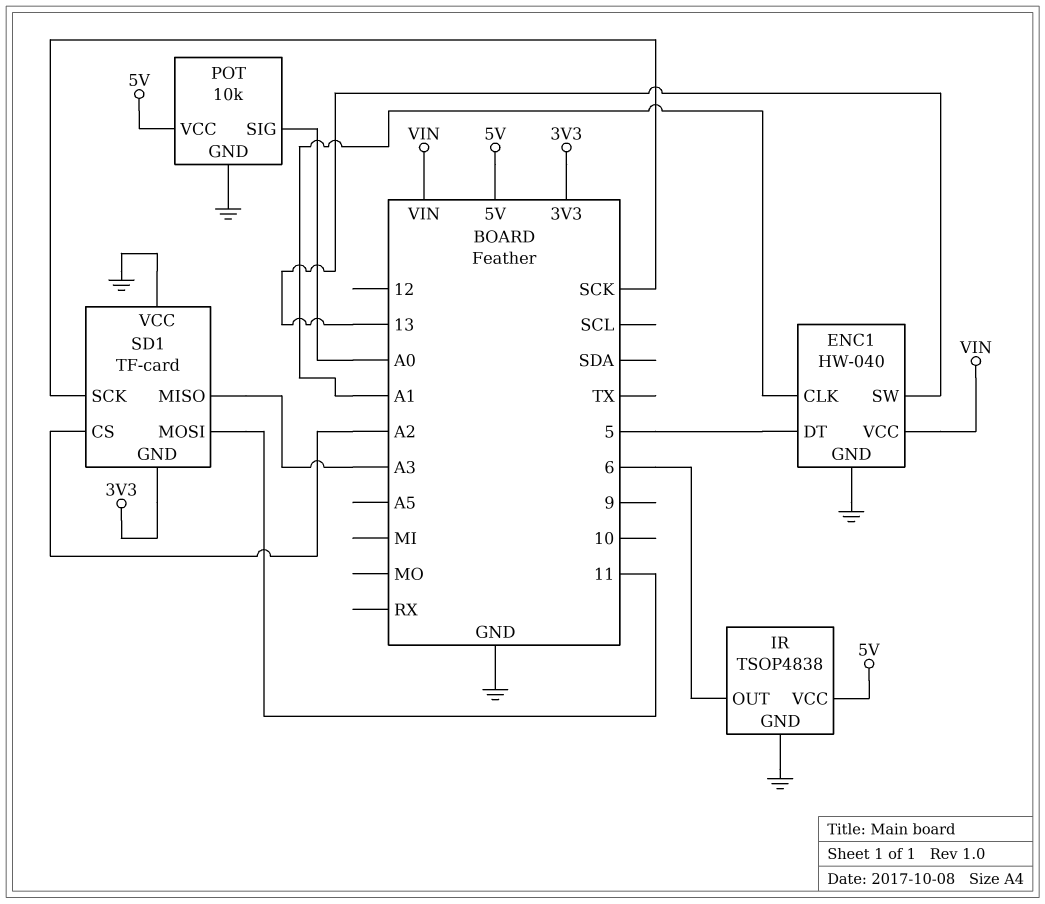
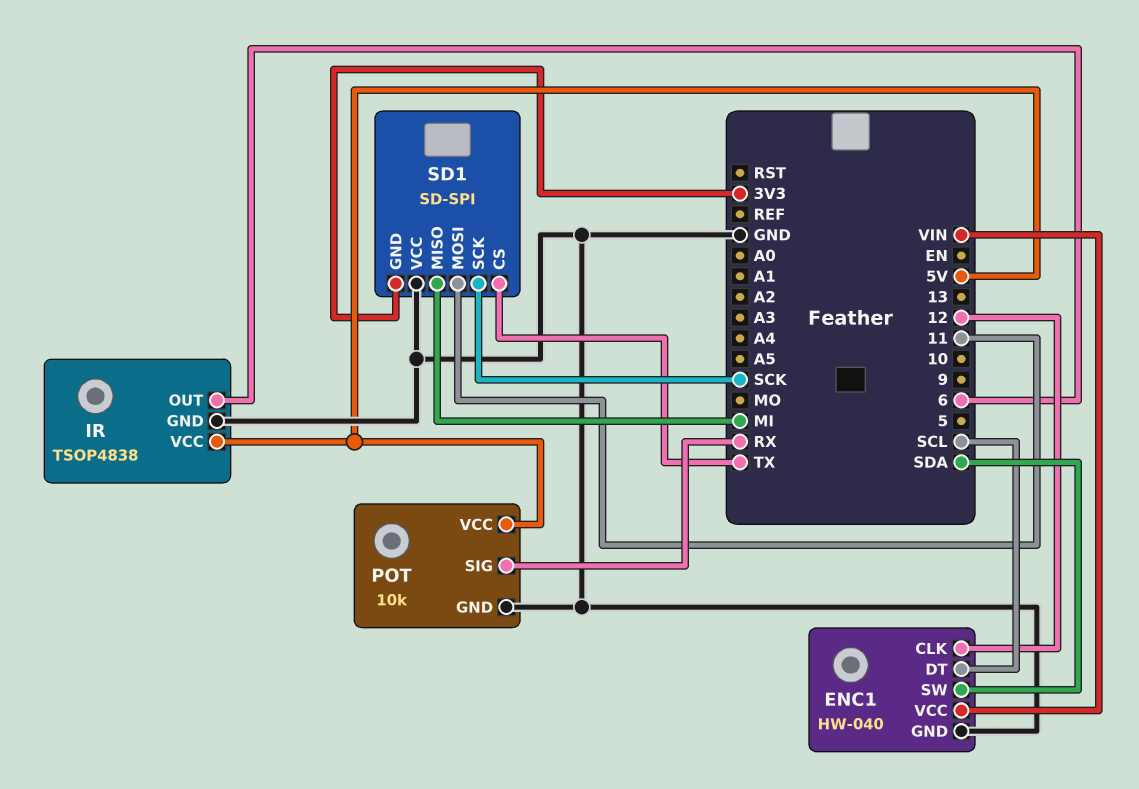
ENC1 pin CLK: A1 -> 12
ENC1 pin DT: 5 -> SCL
ENC1 pin SW: 13 -> SDA
POT pin SIG: A0 -> RX
SD1: TF-card -> SD-SPI
SD1 pin CS: A2 -> TX
SD1 pin MISO: A3 -> MI

